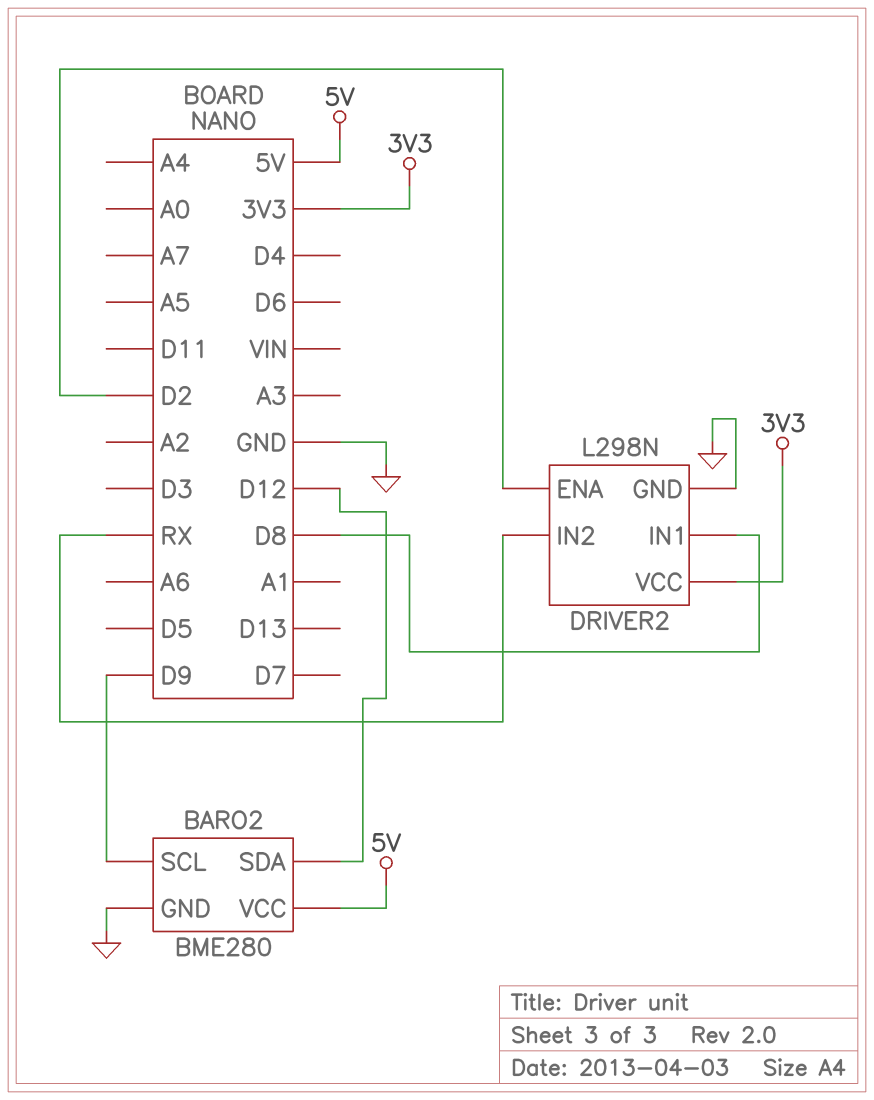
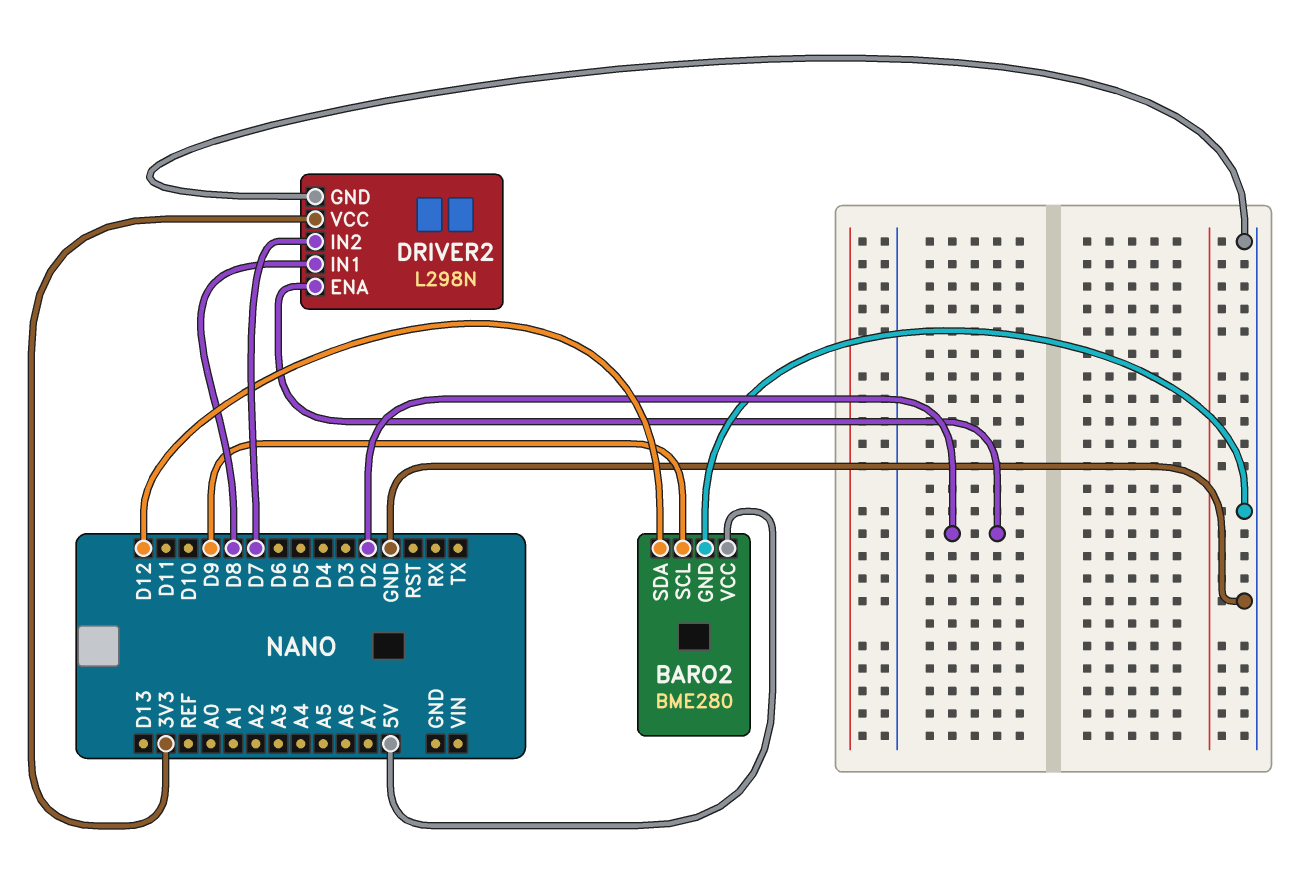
DRIVER2 pin IN2: RX -> D7

